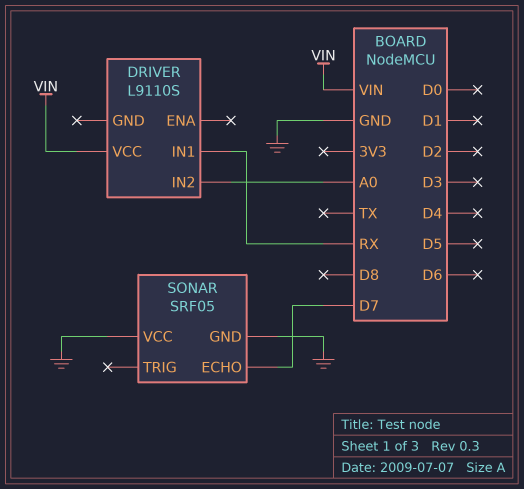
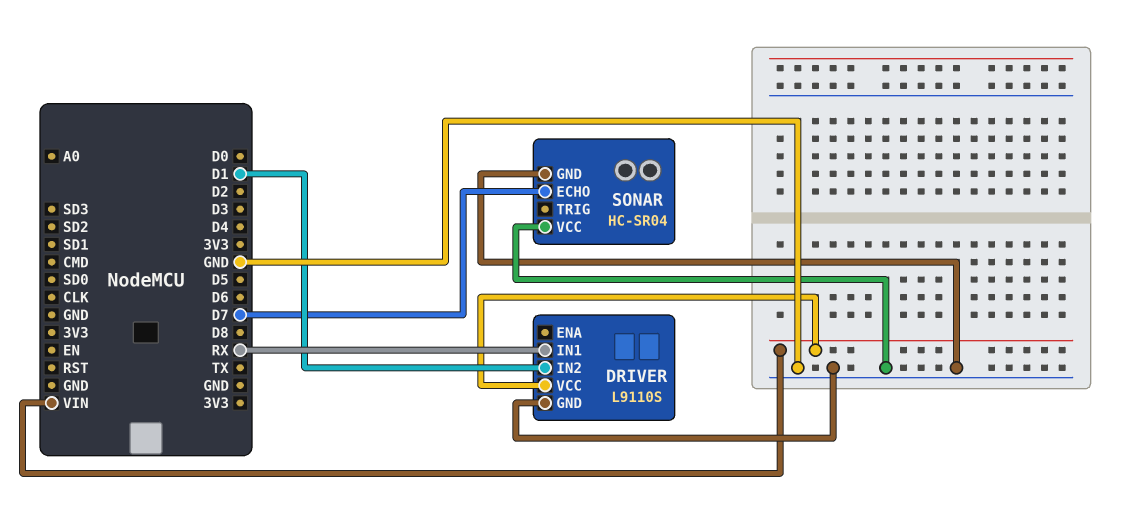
DRIVER pin GND: none -> GND
DRIVER pin IN2: A0 -> D1
SONAR: SRF05 -> HC-SR04

